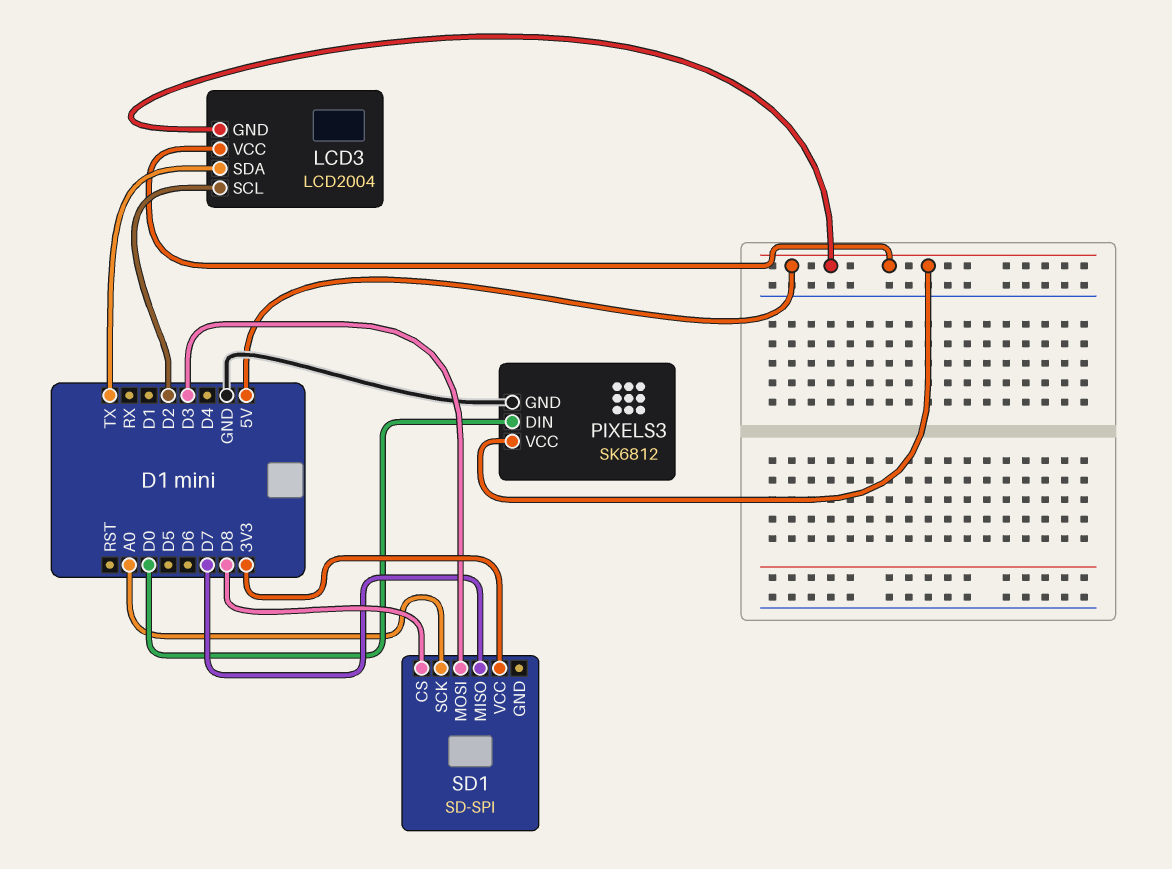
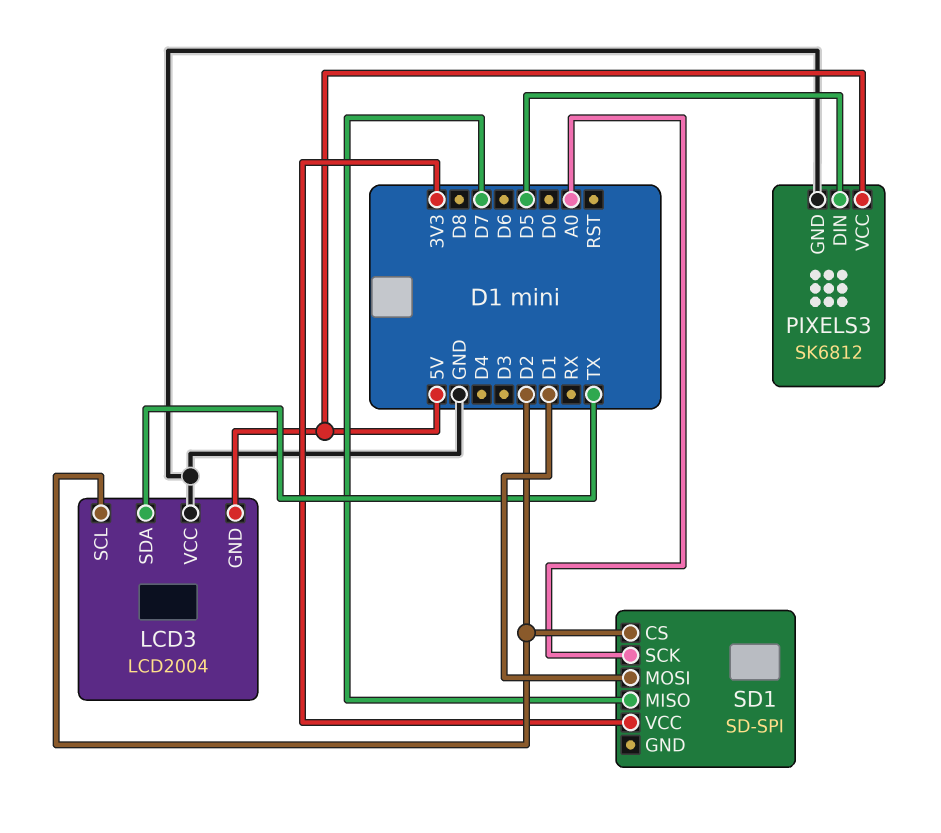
LCD3 pin VCC: 5V -> GND
PIXELS3 pin DIN: D0 -> D5
SD1 pin CS: D8 -> D2
SD1 pin MOSI: D3 -> D1

